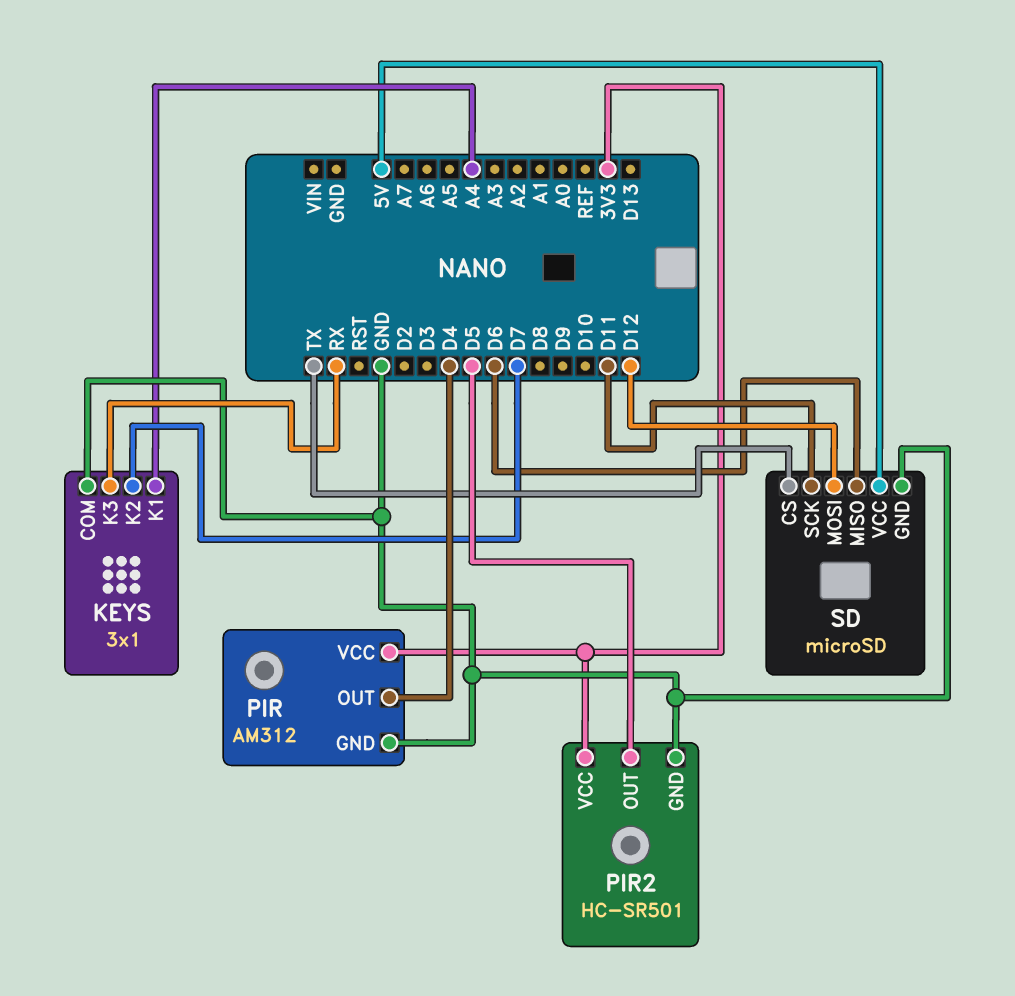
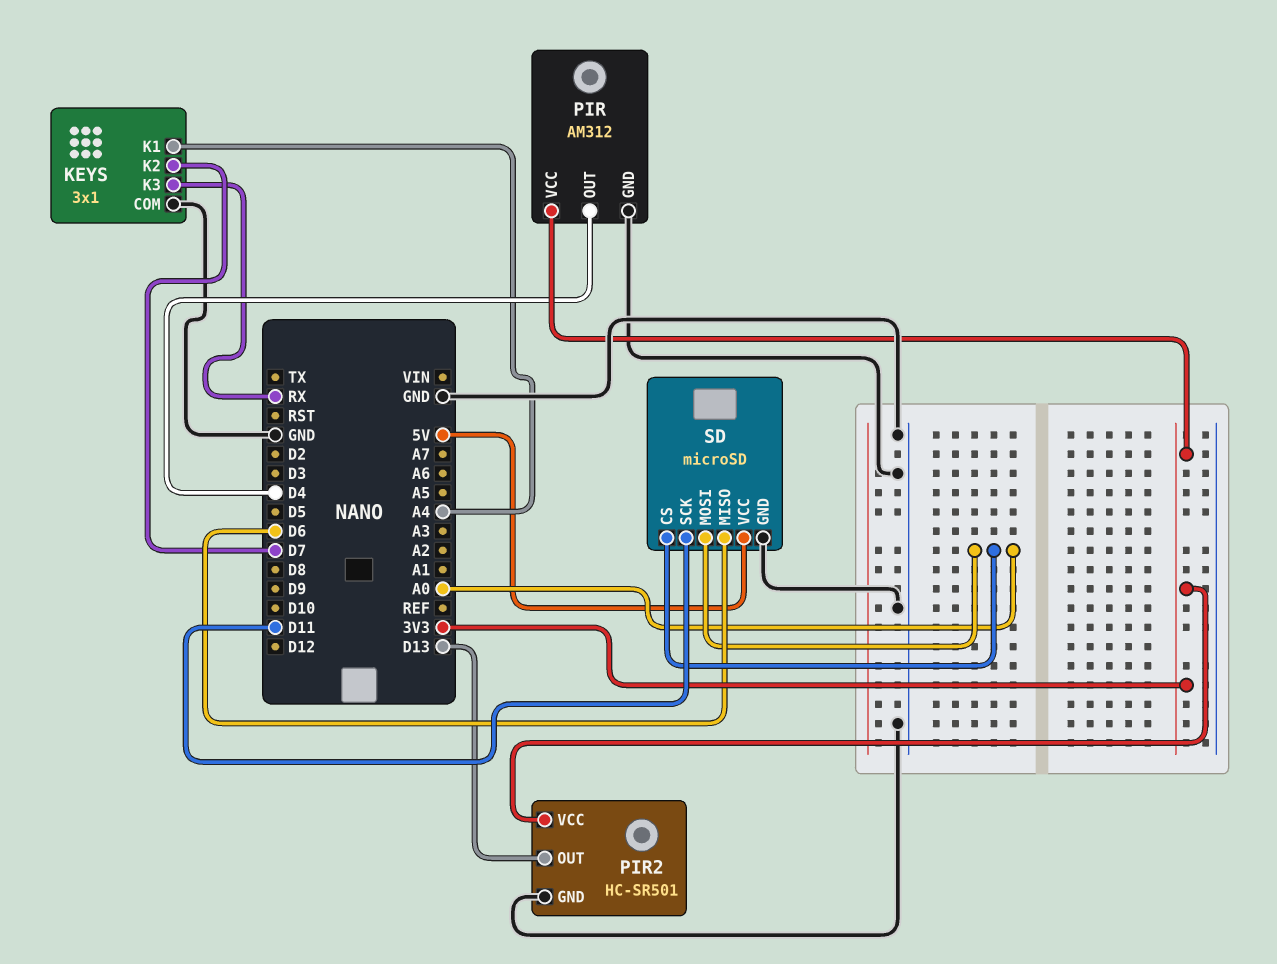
PIR2 pin OUT: D5 -> D13
SD pin CS: TX -> A0
SD pin MOSI: D12 -> A0

